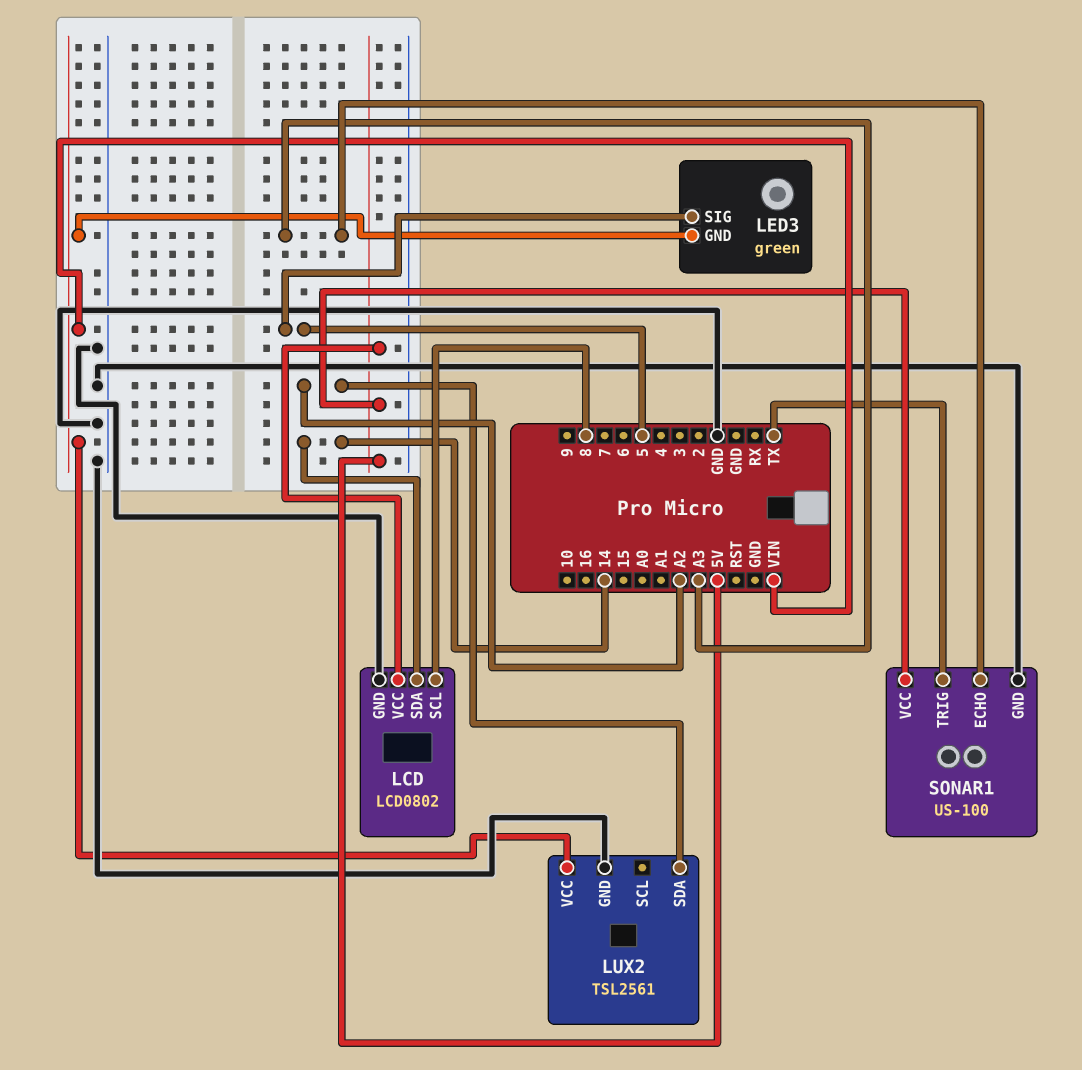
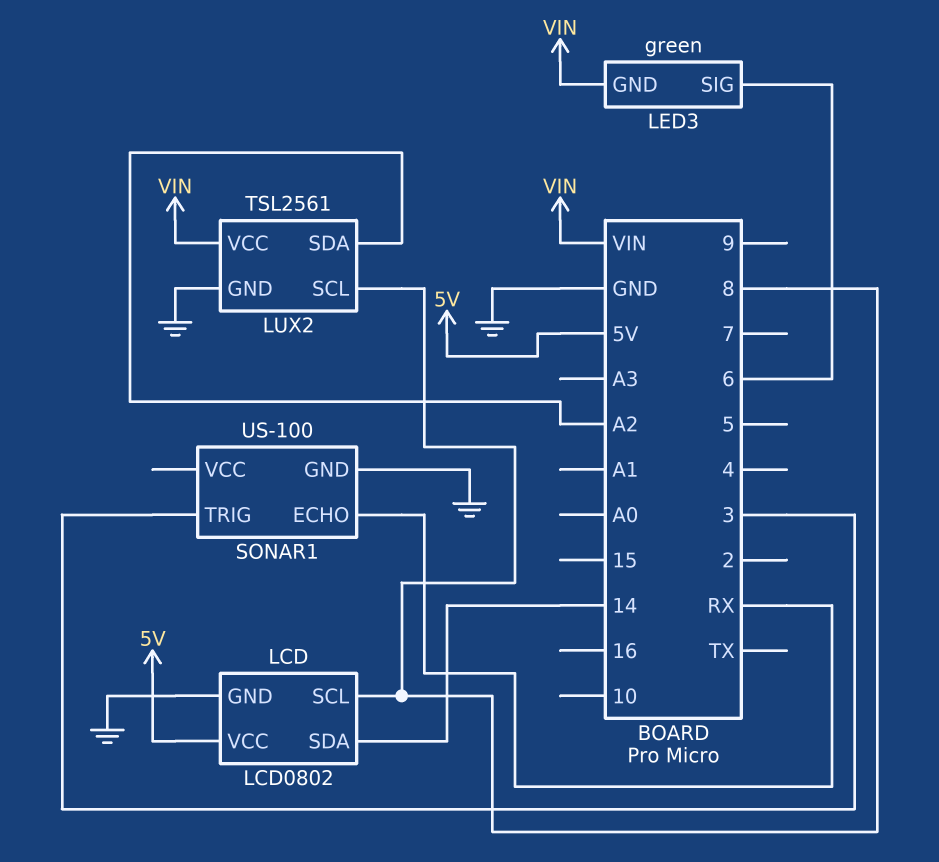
LED3 pin SIG: 5 -> 6
LUX2 pin SCL: none -> 8
SONAR1 pin ECHO: A3 -> RX
SONAR1 pin TRIG: TX -> 3
SONAR1 pin VCC: 5V -> none

